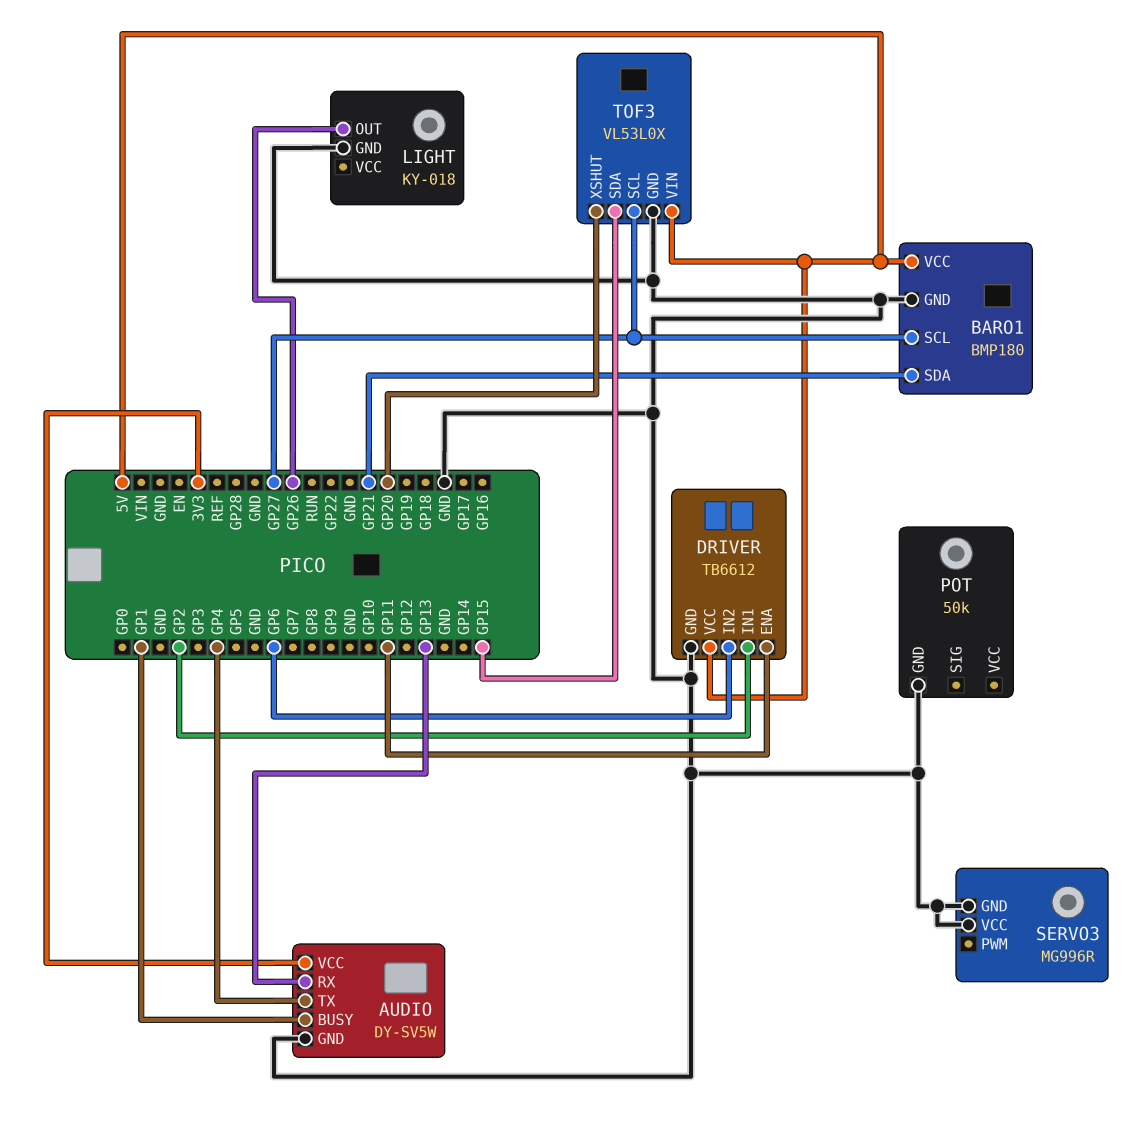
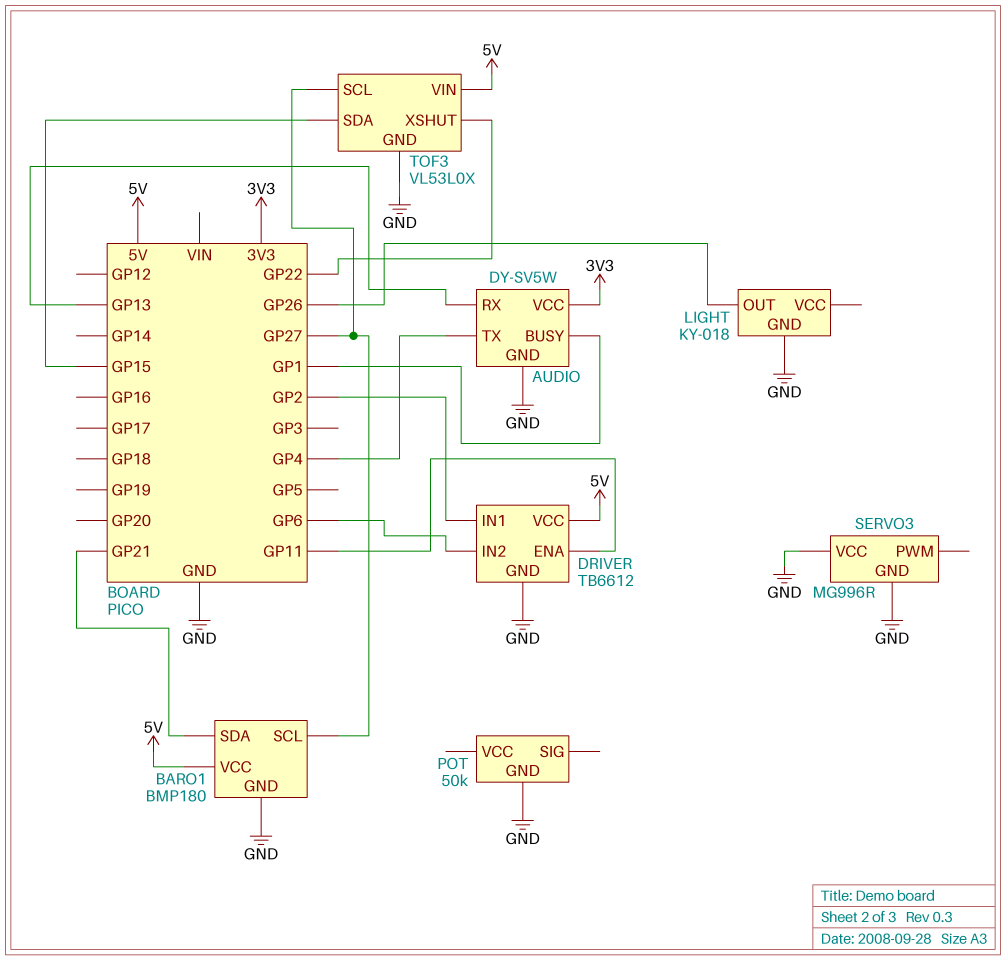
TOF3 pin XSHUT: GP20 -> GP22

